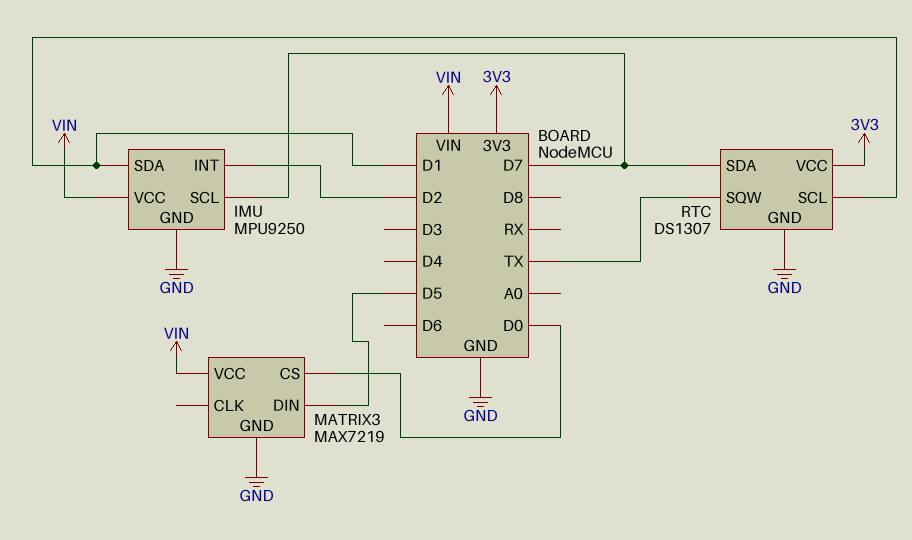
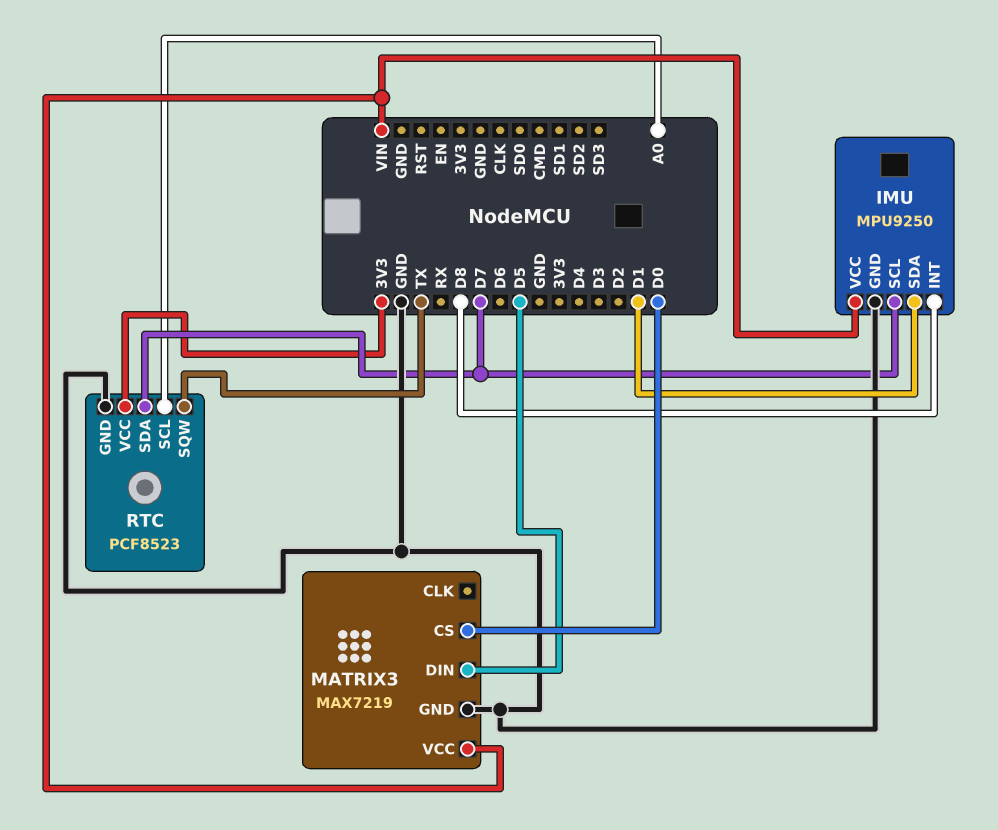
IMU pin INT: D2 -> D8
RTC: DS1307 -> PCF8523
RTC pin SCL: D1 -> A0

